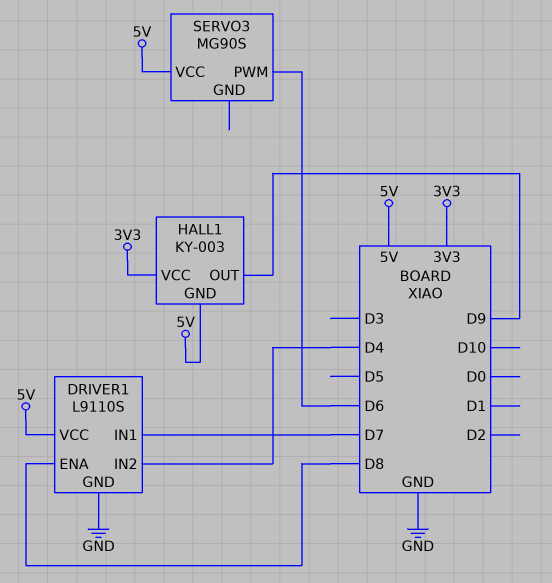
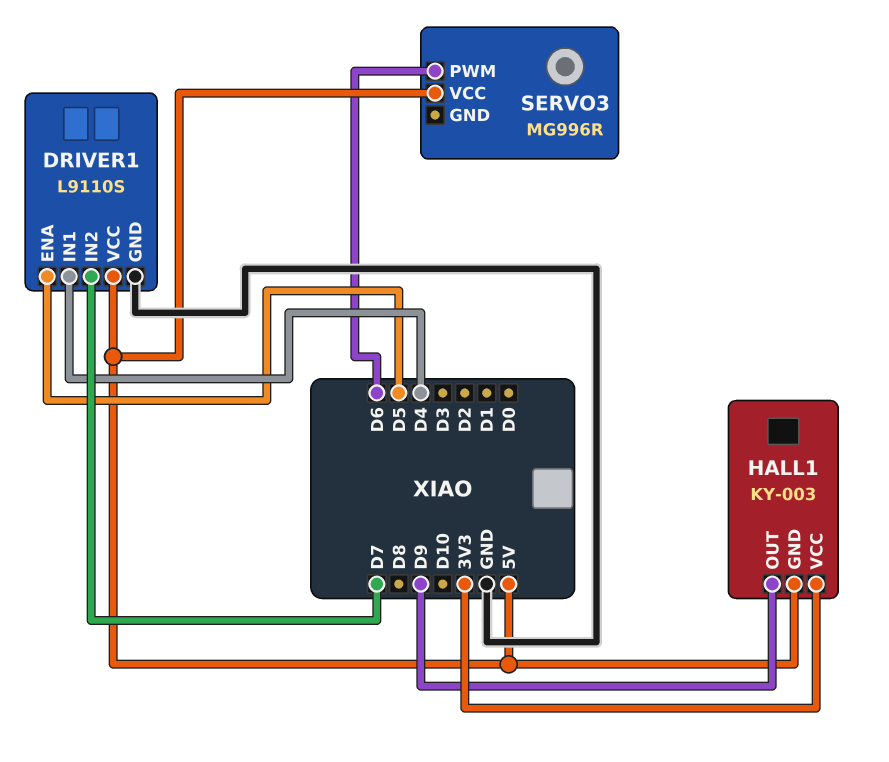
DRIVER1 pin ENA: D8 -> D5
DRIVER1 pin IN1: D7 -> D4
DRIVER1 pin IN2: D4 -> D7
SERVO3: MG90S -> MG996R

